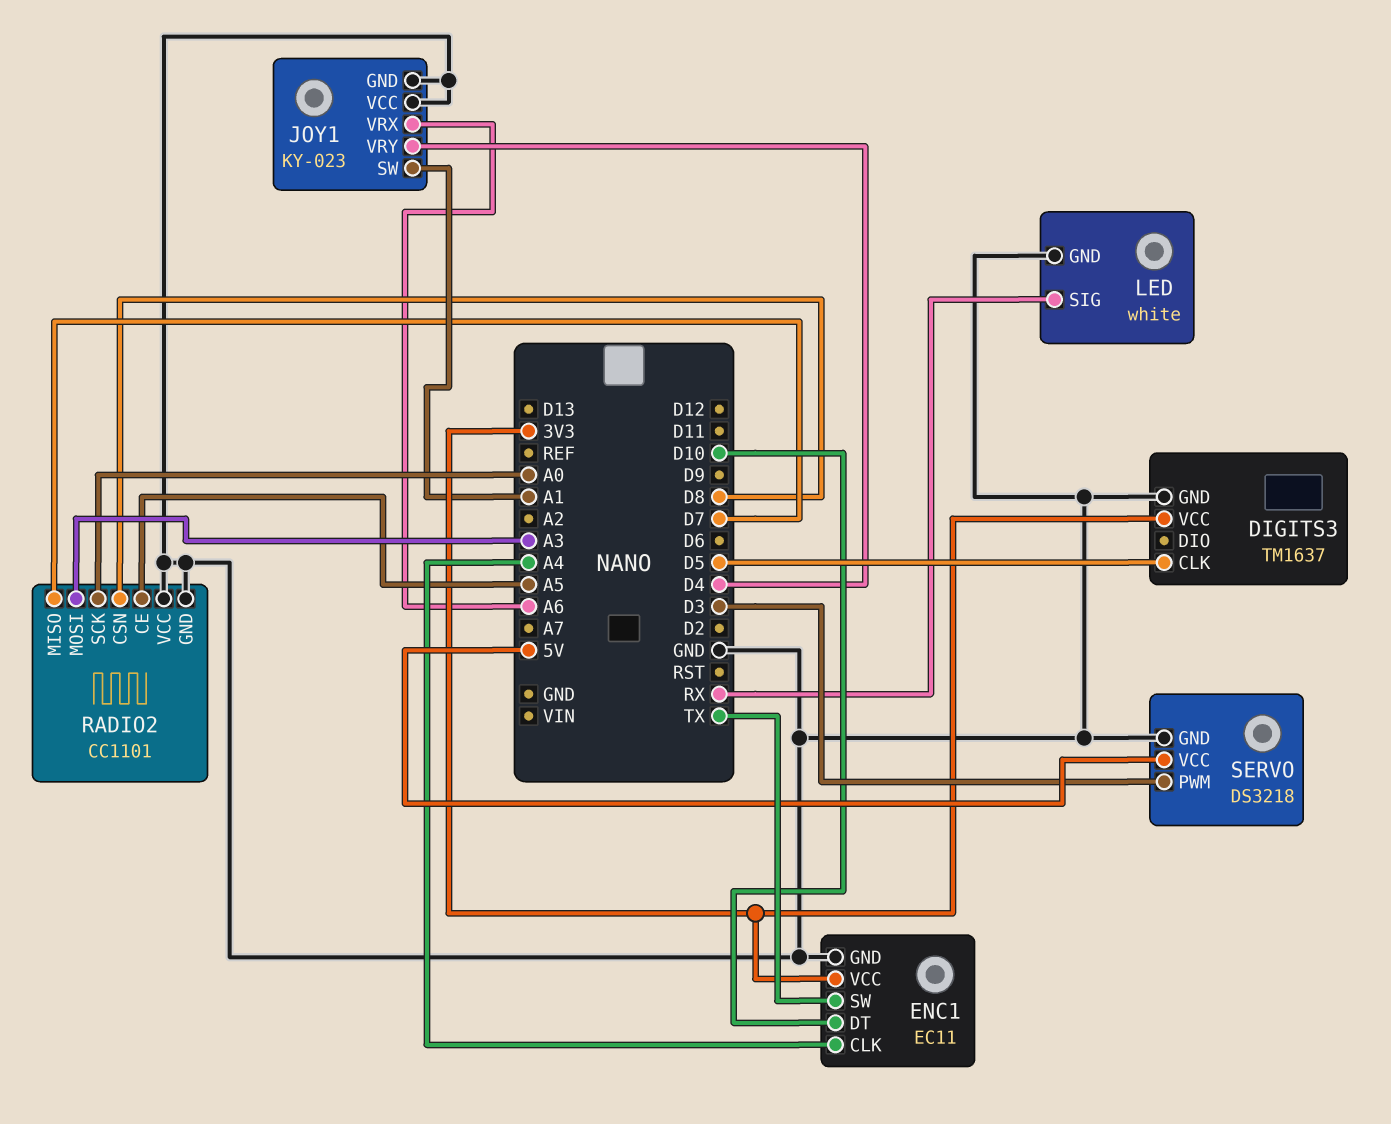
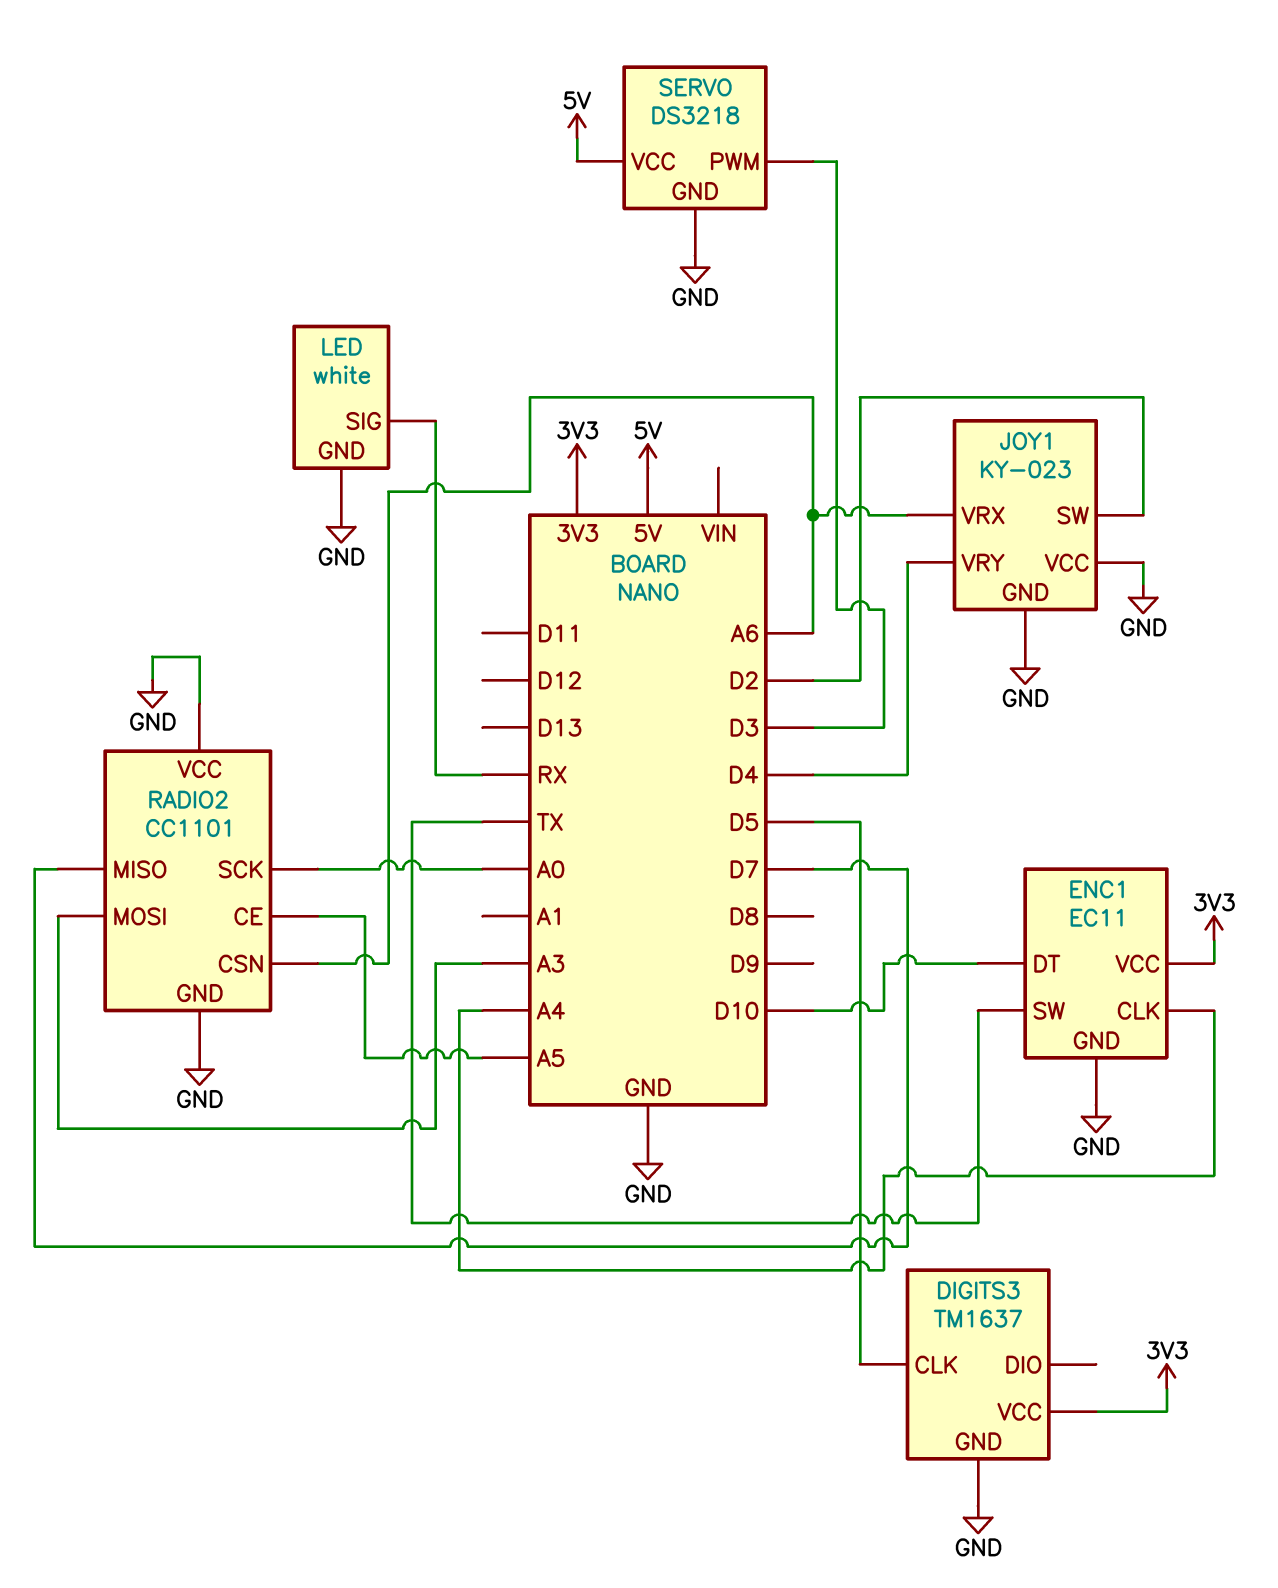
JOY1 pin SW: A1 -> D2
RADIO2 pin CSN: D8 -> A6

